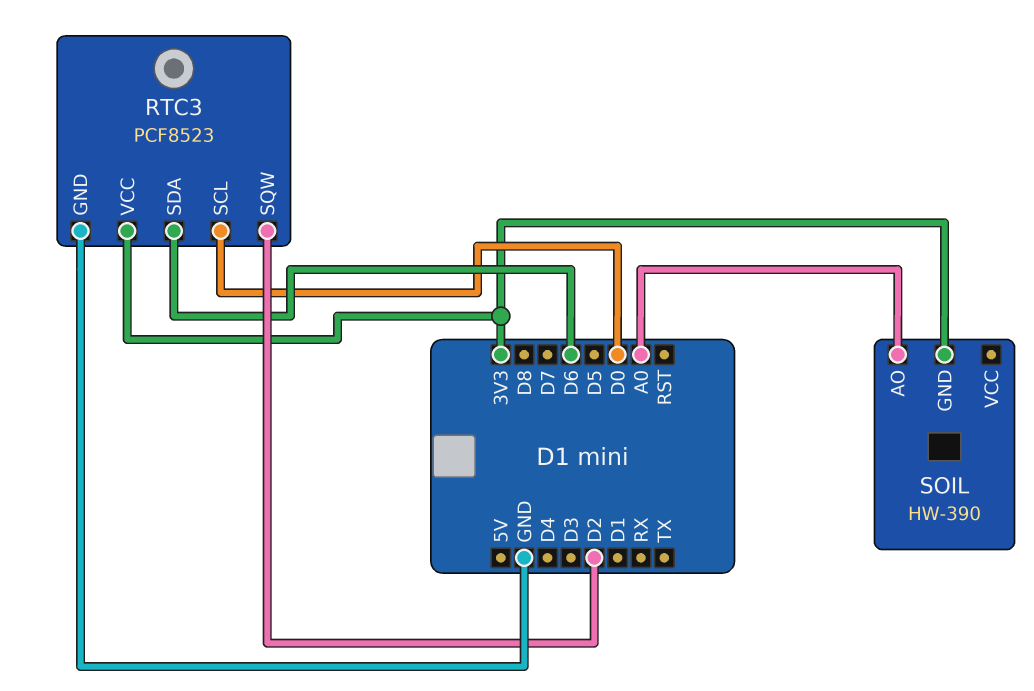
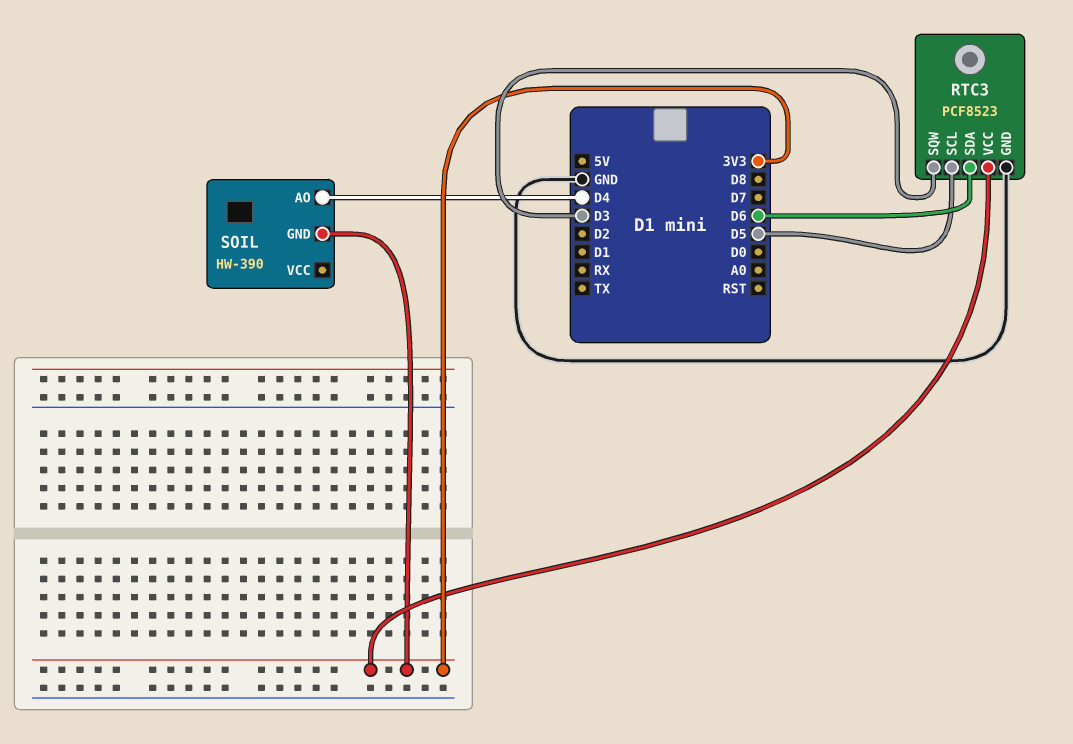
RTC3 pin SCL: D0 -> D5
RTC3 pin SQW: D2 -> D3
SOIL pin AO: A0 -> D4

